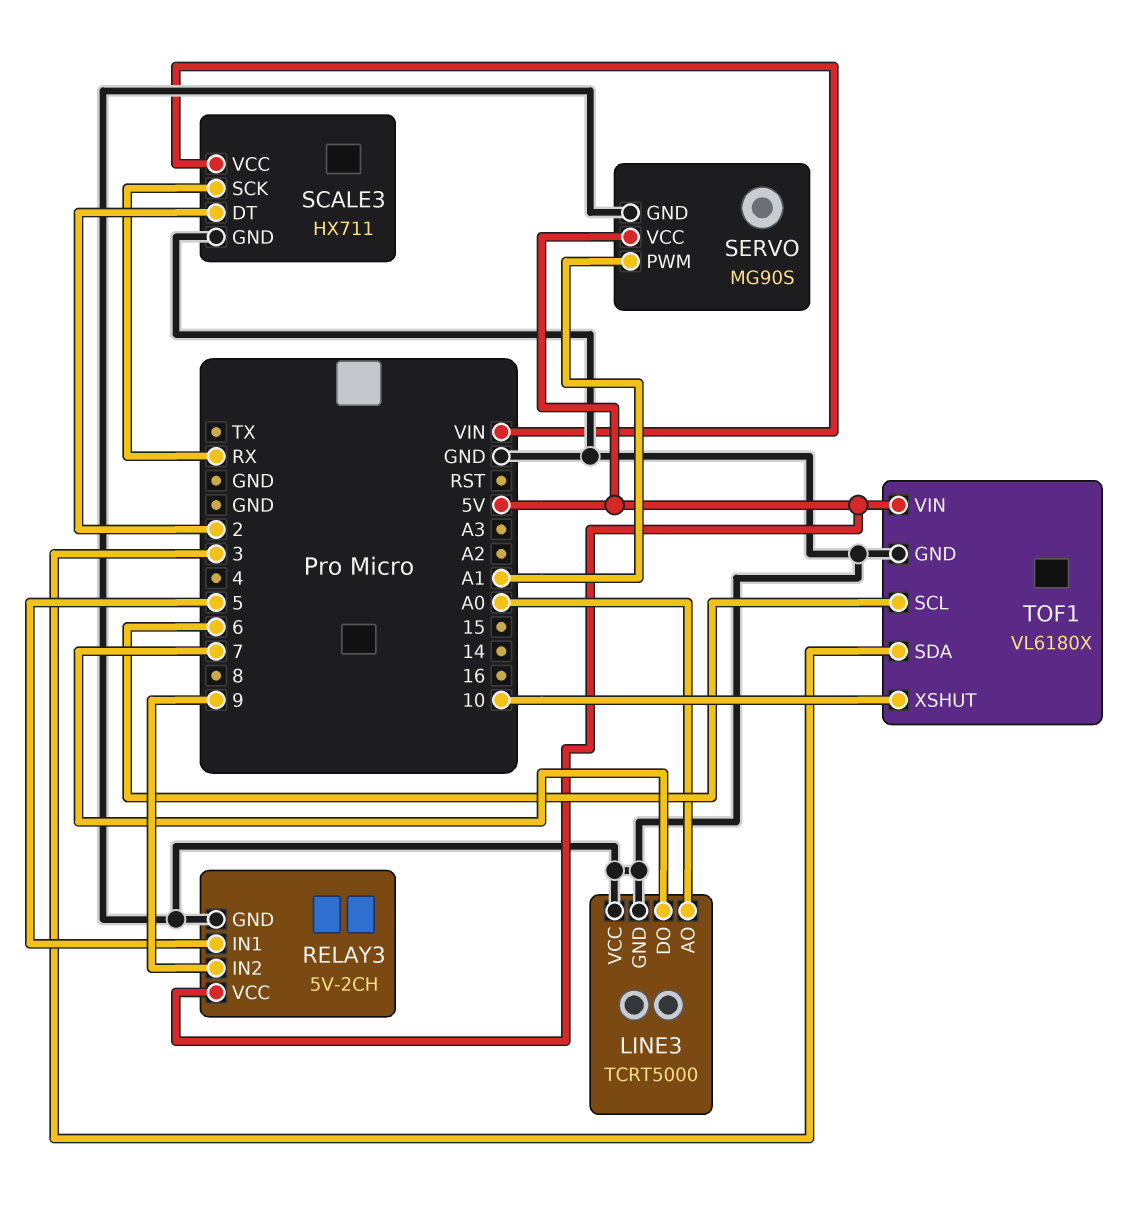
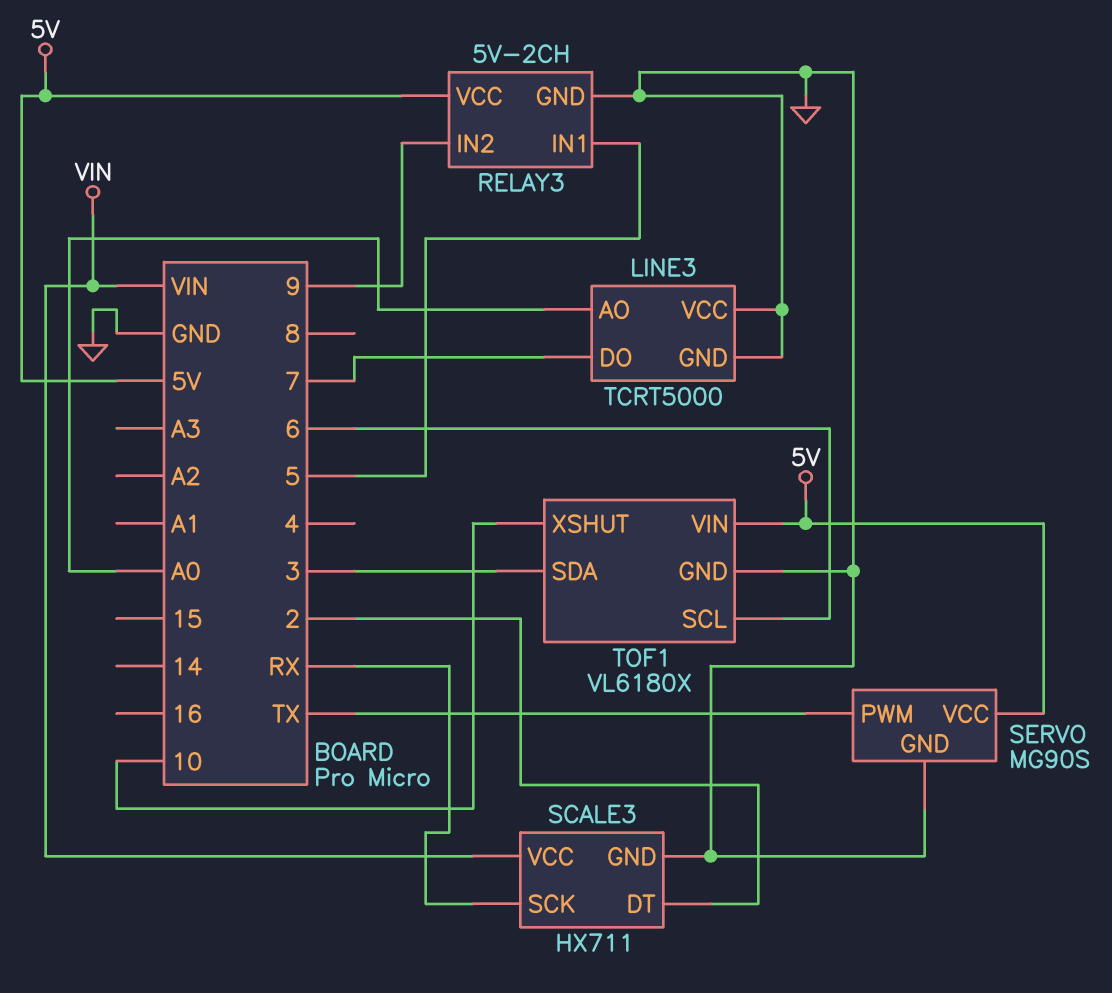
SERVO pin PWM: A1 -> TX

